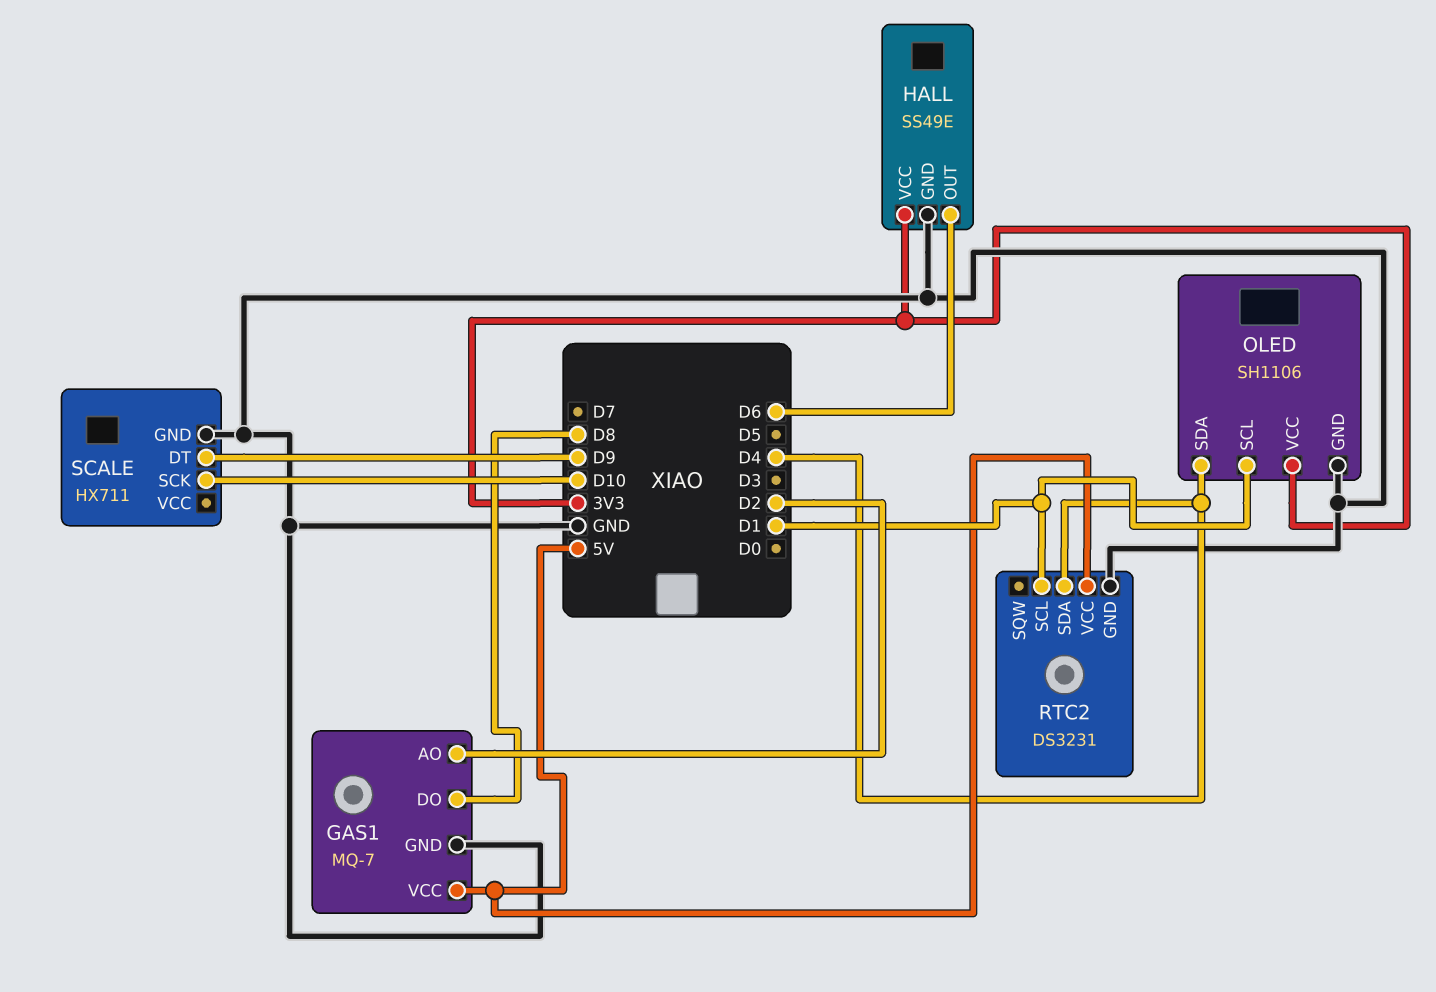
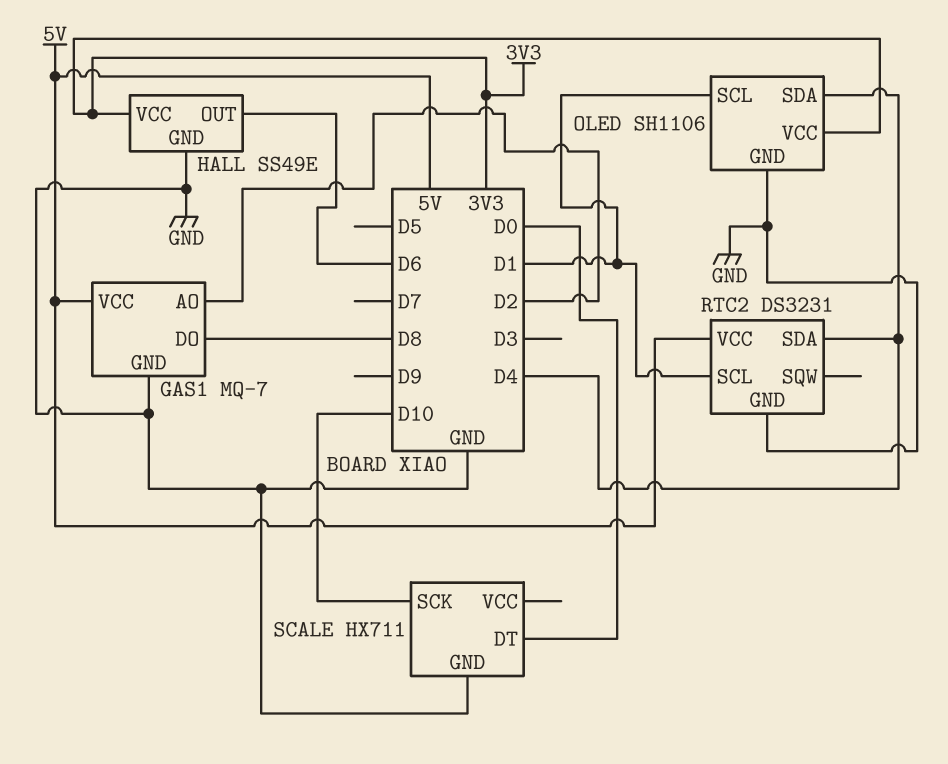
SCALE pin DT: D9 -> D0

